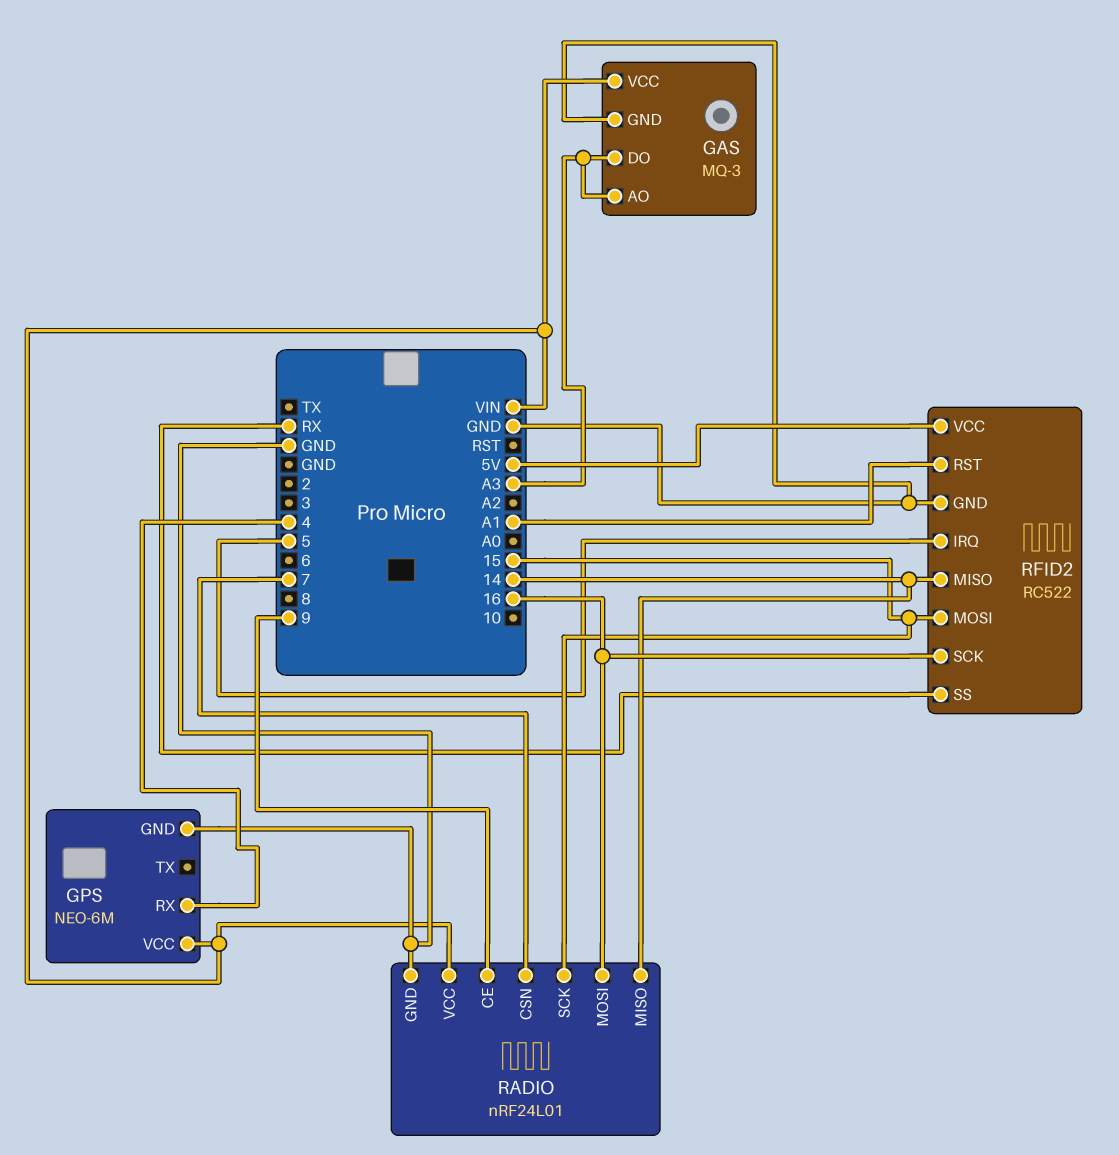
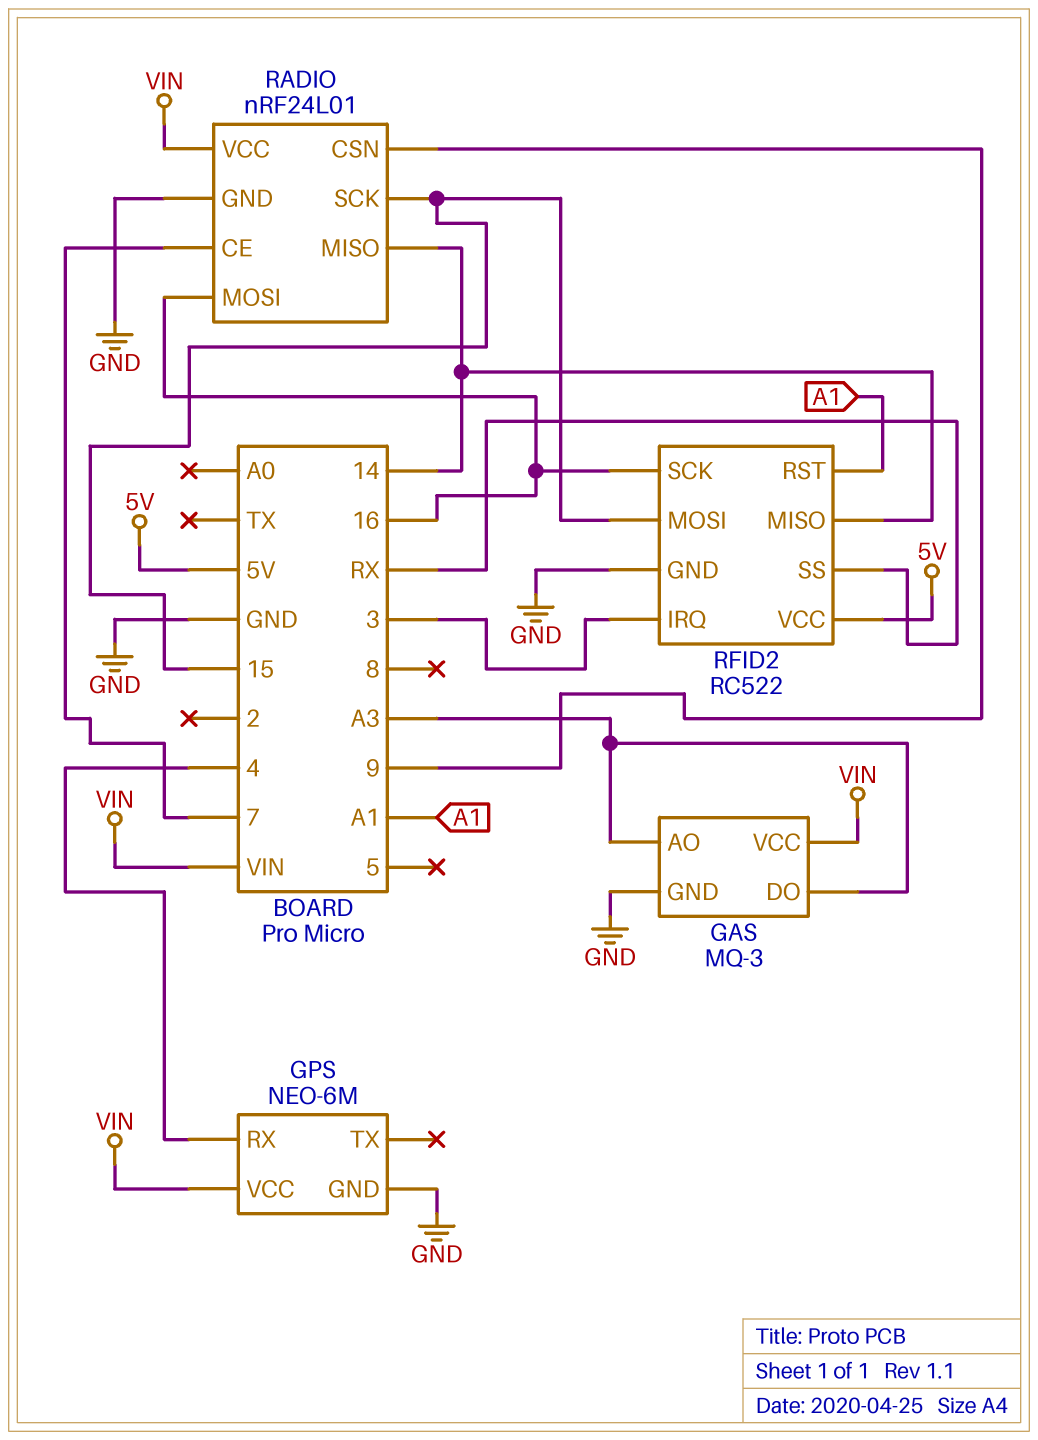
RADIO pin CE: 9 -> 7
RADIO pin CSN: 7 -> 9
RFID2 pin IRQ: 5 -> 3

